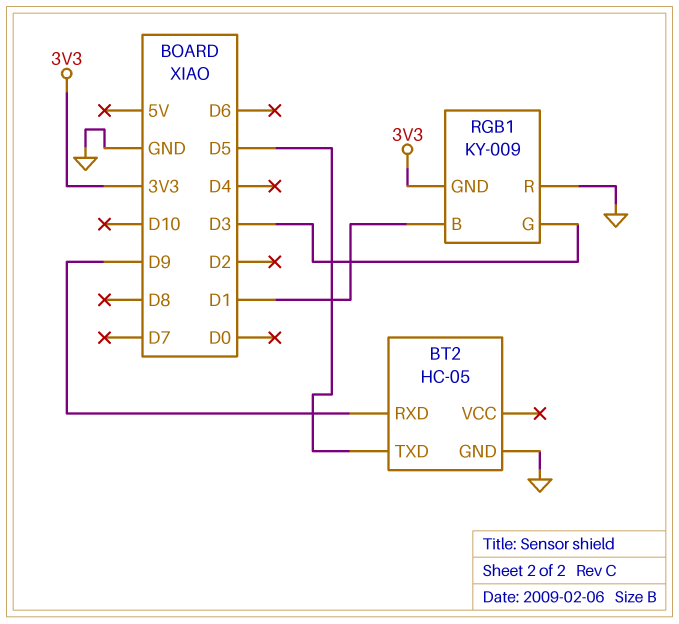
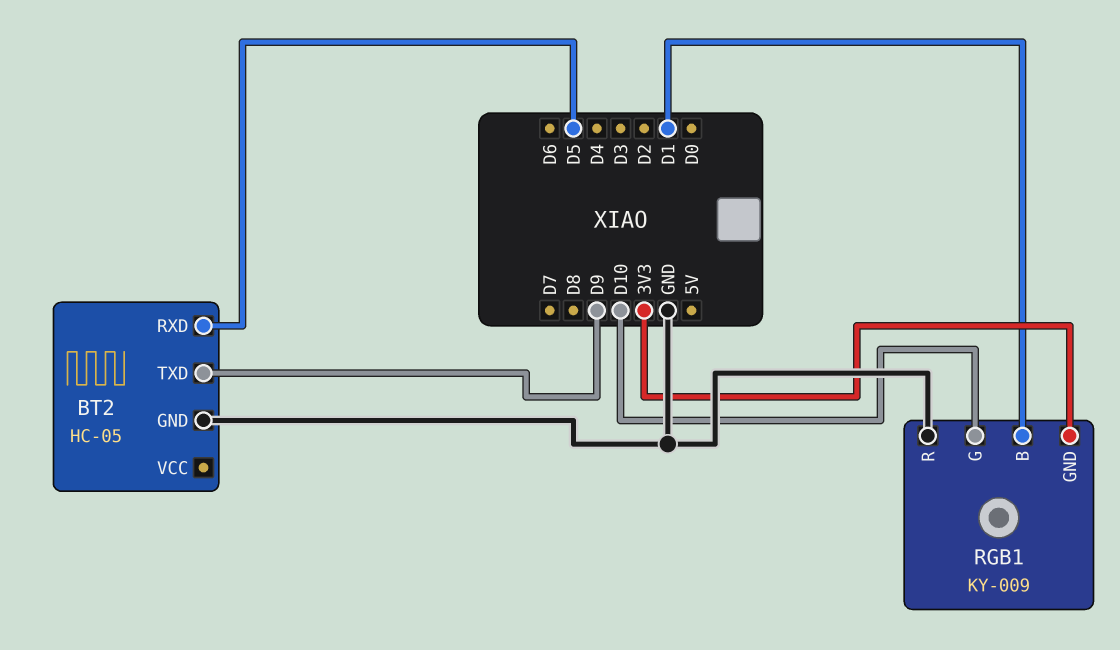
BT2 pin RXD: D9 -> D5
BT2 pin TXD: D5 -> D9
RGB1 pin G: D3 -> D10

